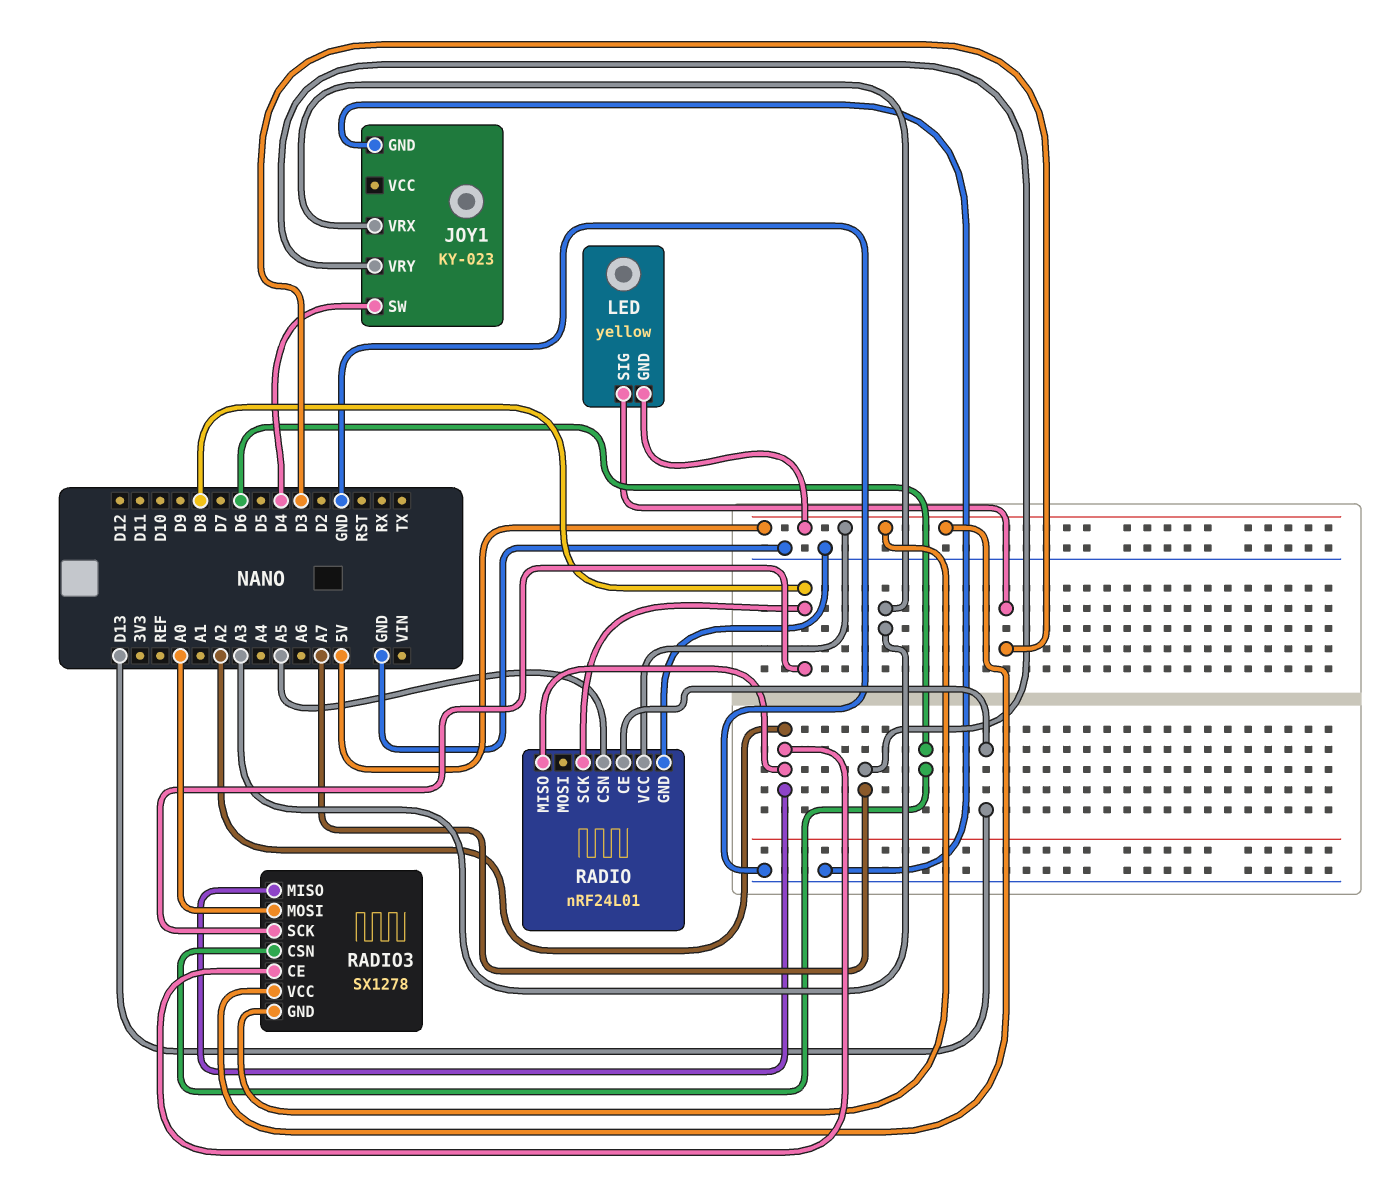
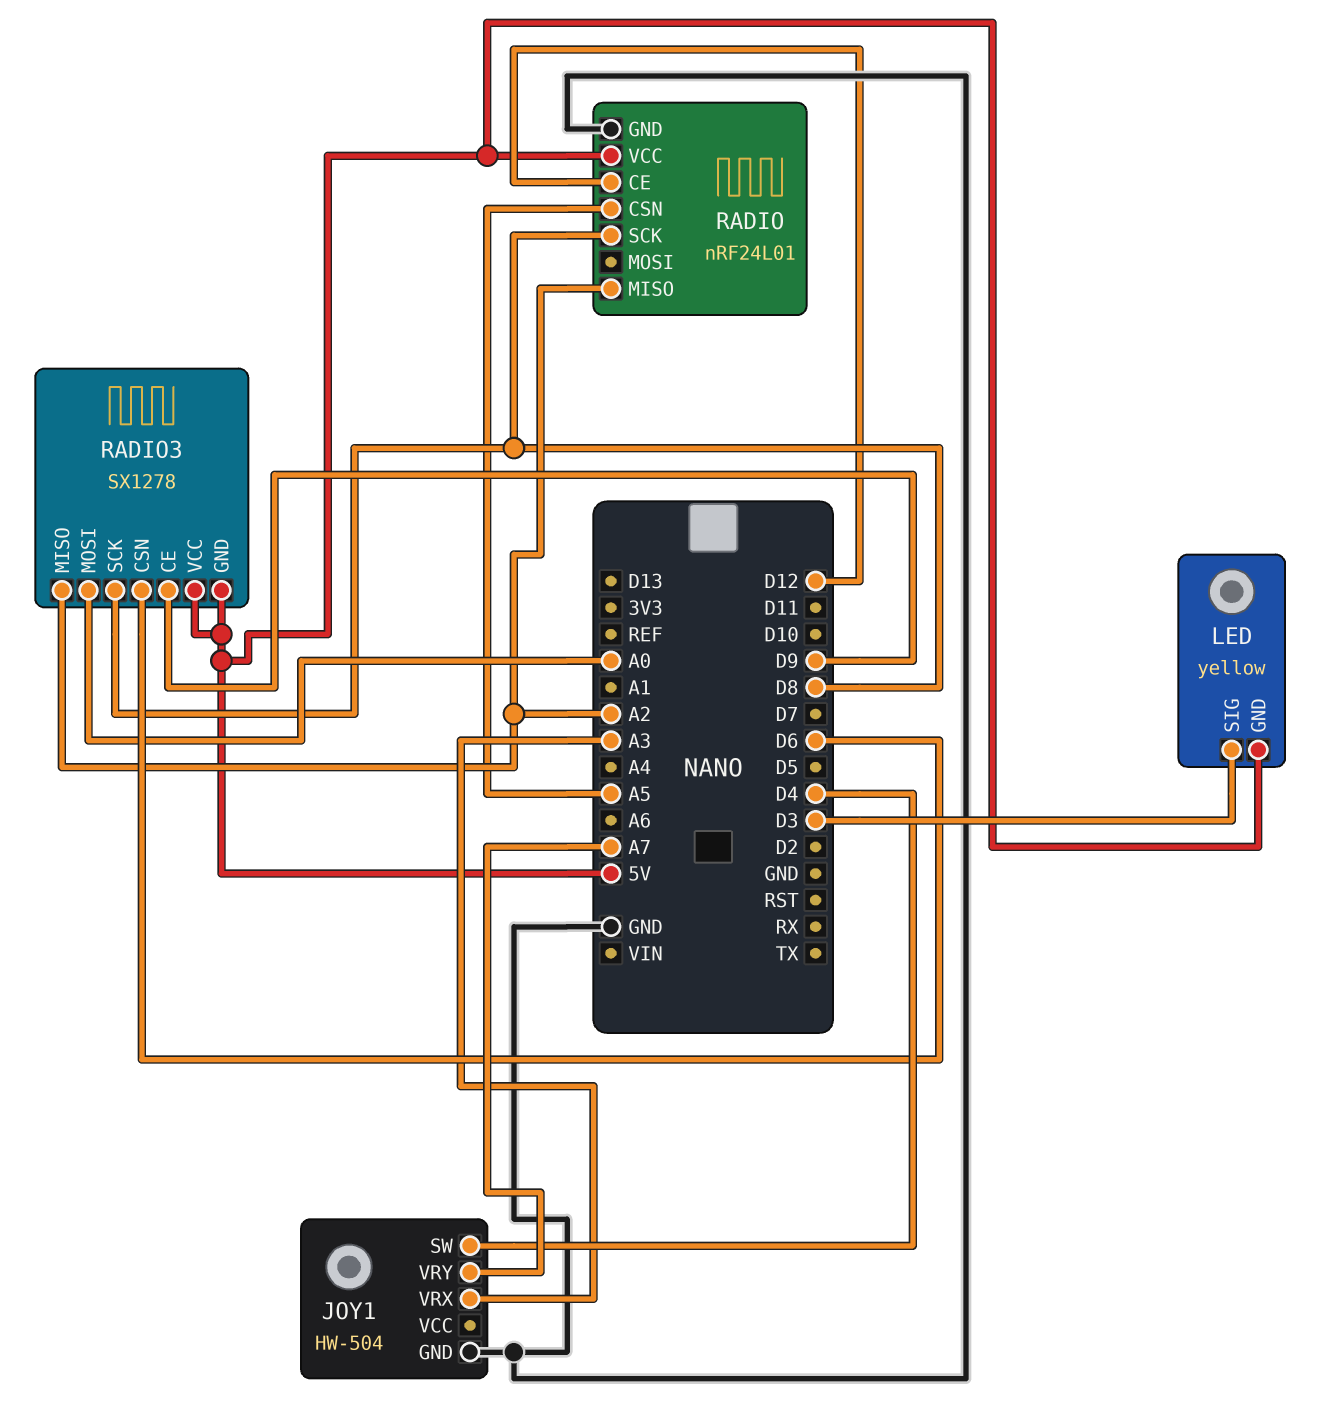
JOY1: KY-023 -> HW-504
RADIO pin CE: D13 -> D12
RADIO3 pin CE: A2 -> D9

